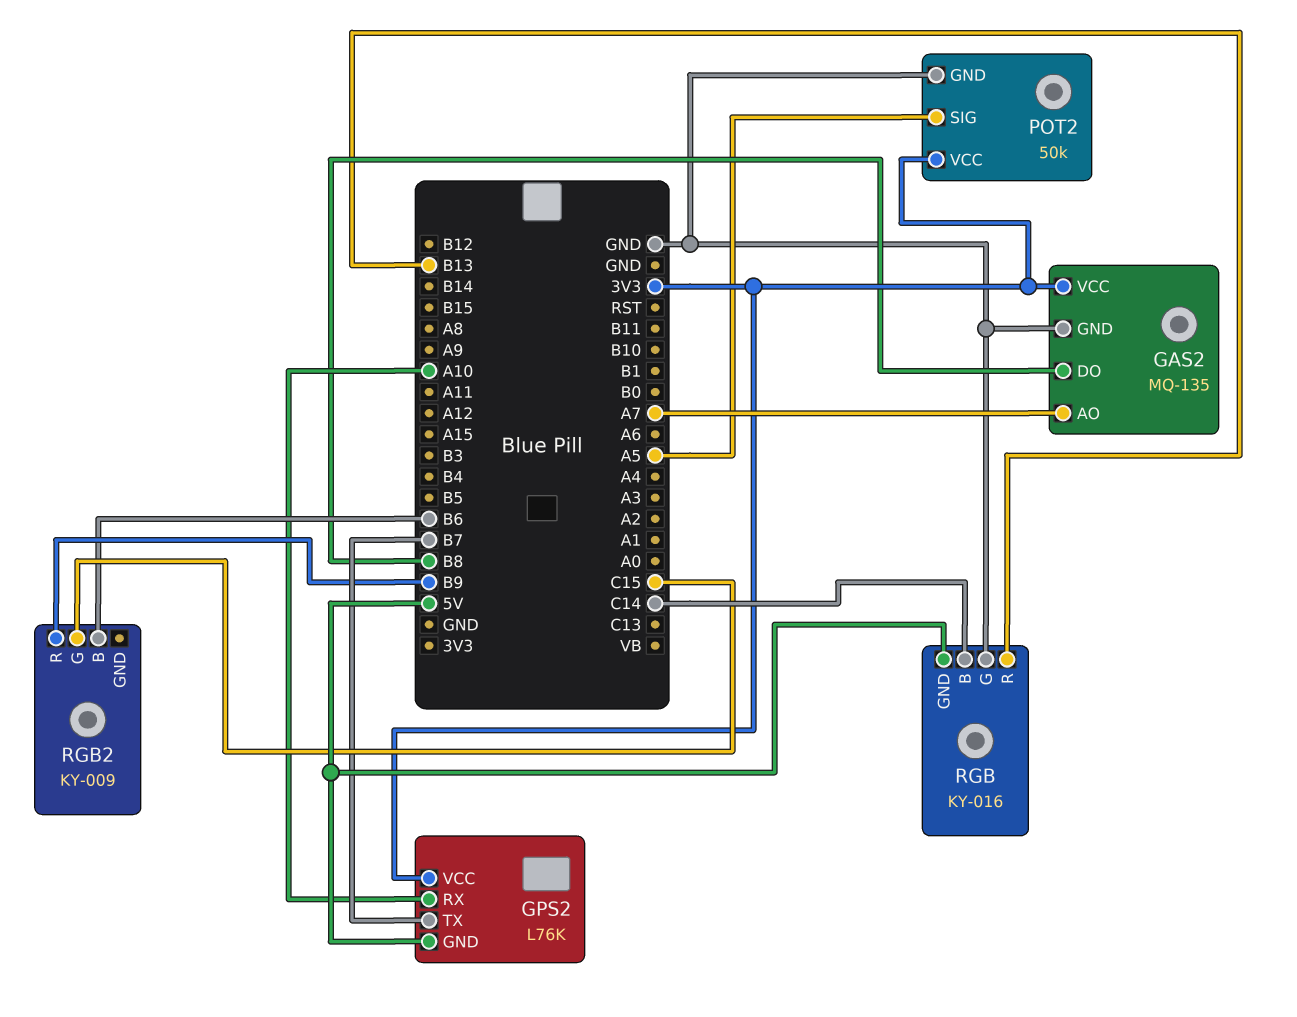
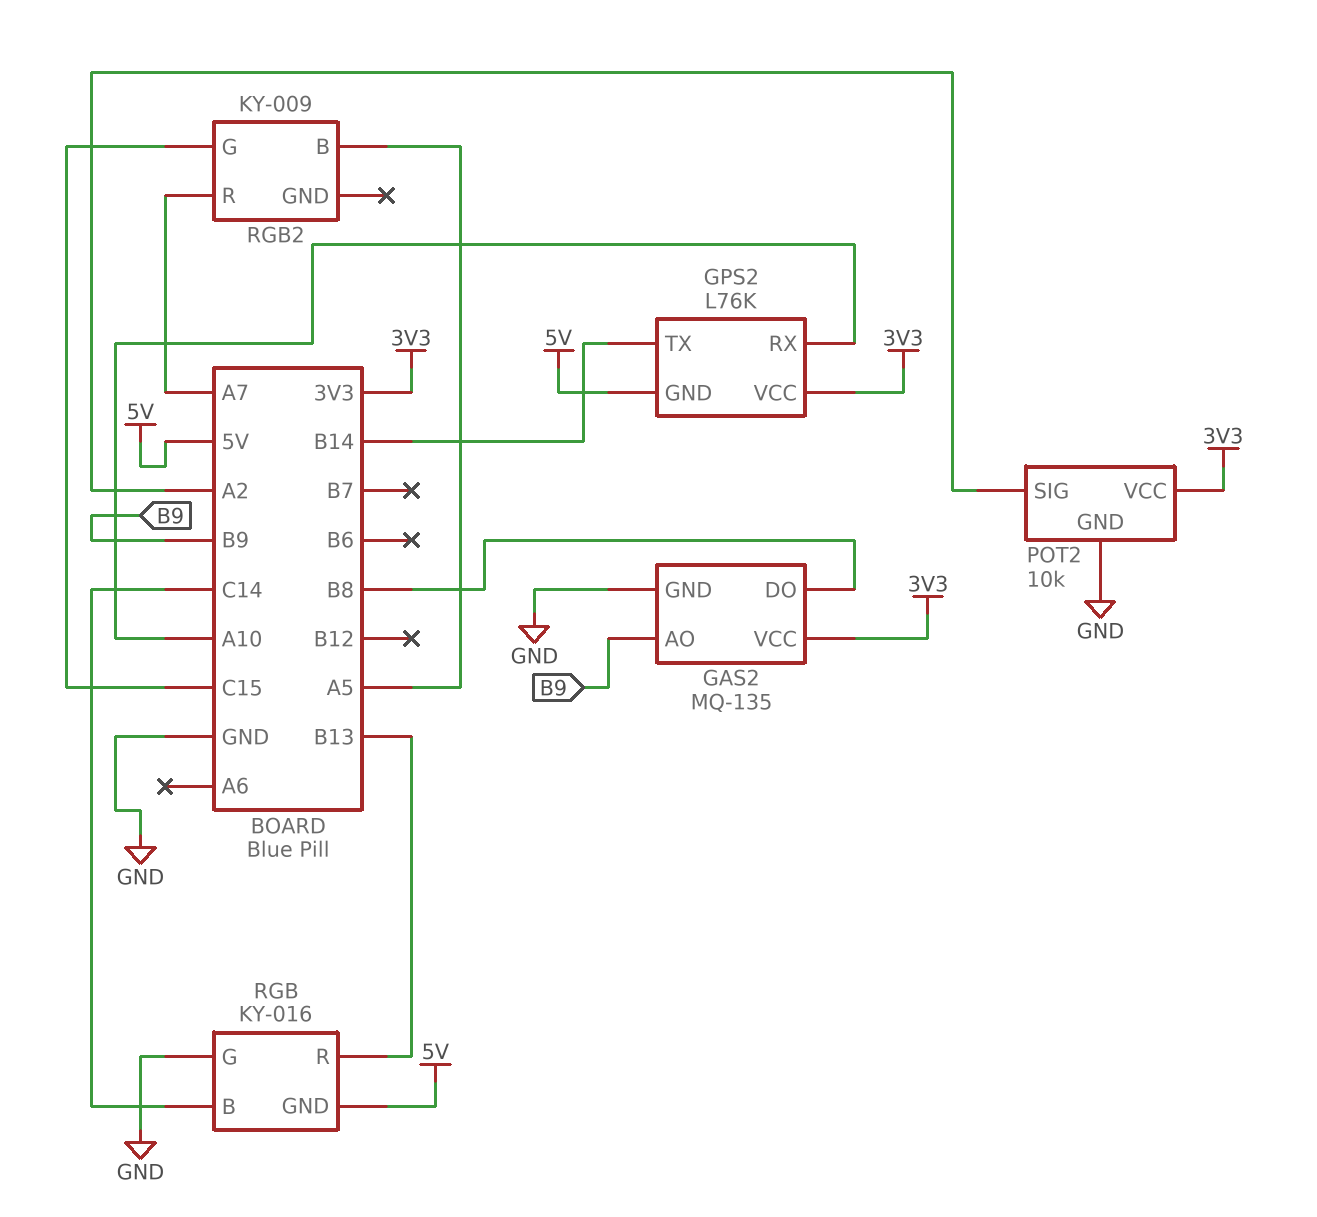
GAS2 pin AO: A7 -> B9
GPS2 pin TX: B7 -> B14
POT2: 50k -> 10k
POT2 pin SIG: A5 -> A2
RGB2 pin B: B6 -> A5
RGB2 pin R: B9 -> A7

